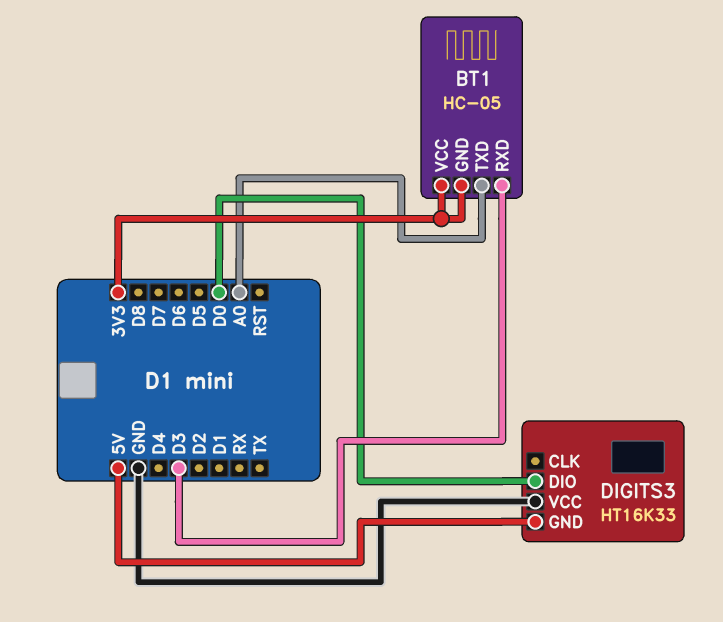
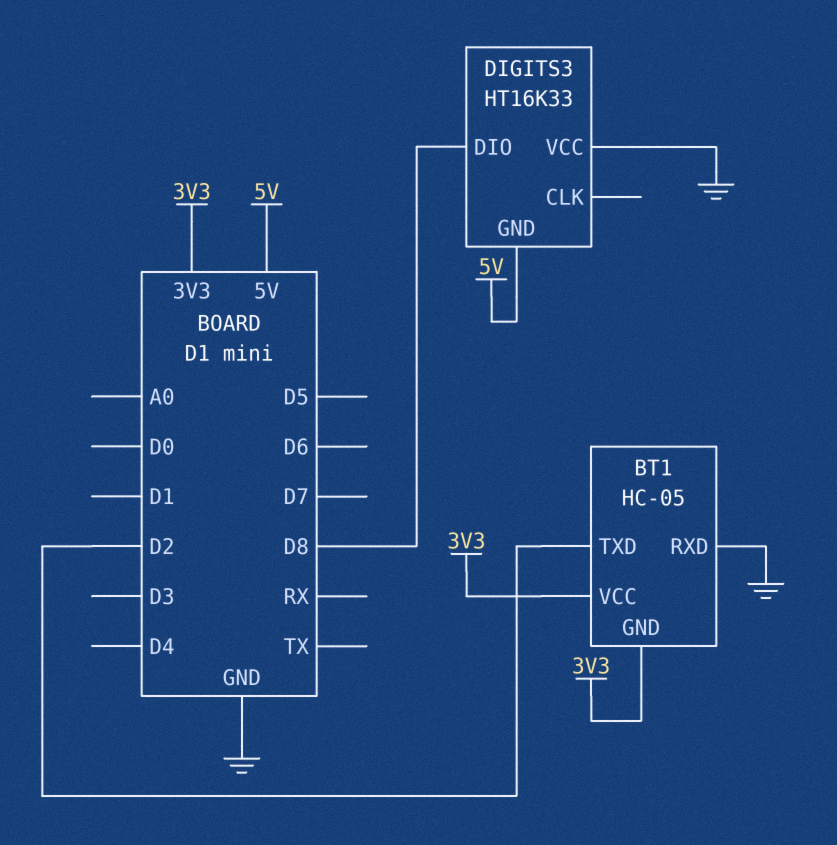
BT1 pin RXD: D3 -> GND
BT1 pin TXD: A0 -> D2
DIGITS3 pin DIO: D0 -> D8

